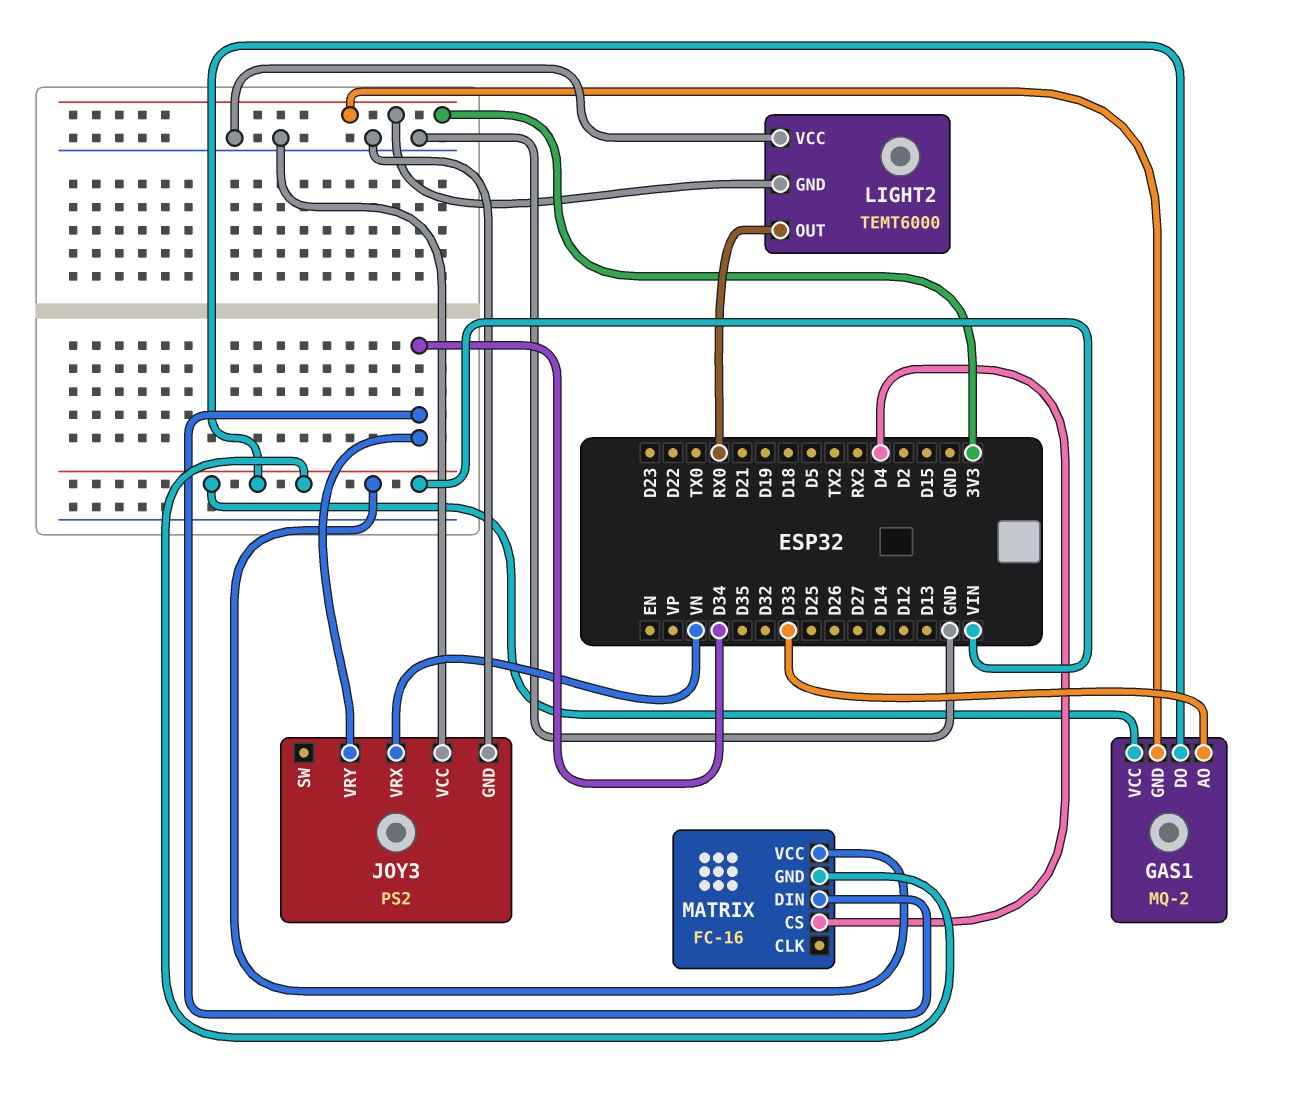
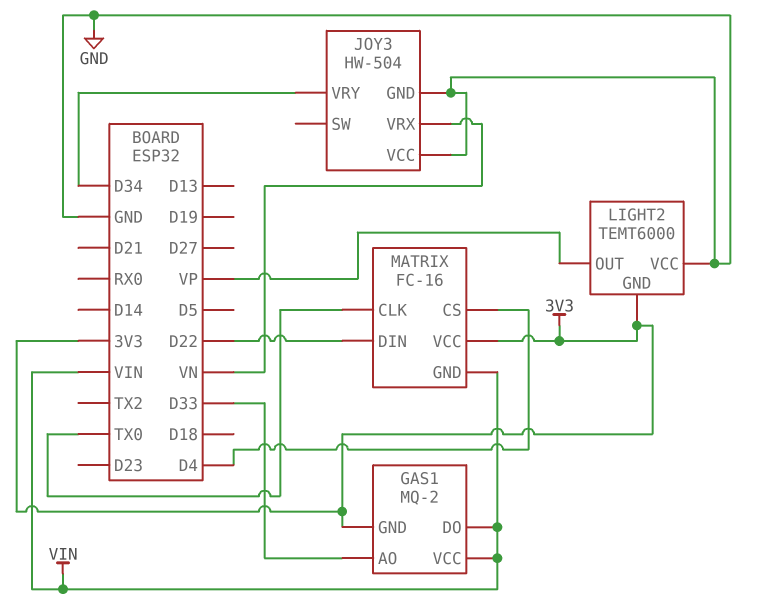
JOY3: PS2 -> HW-504
LIGHT2 pin OUT: RX0 -> VP
MATRIX pin CLK: none -> TX0
MATRIX pin DIN: D34 -> D22
MATRIX pin VCC: VIN -> 3V3

